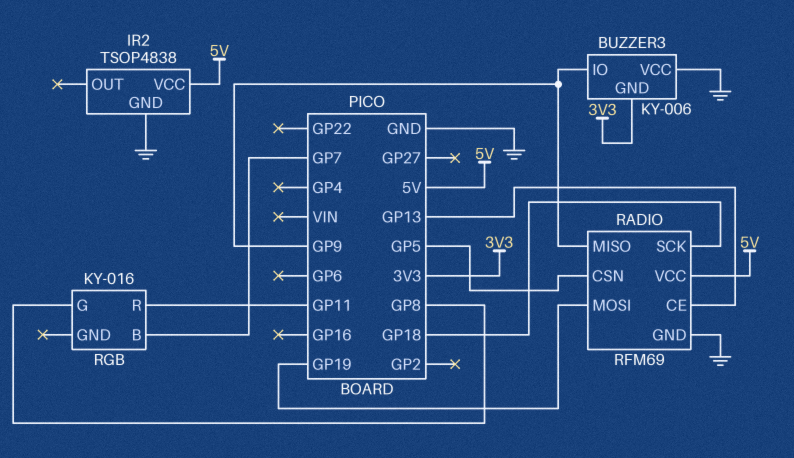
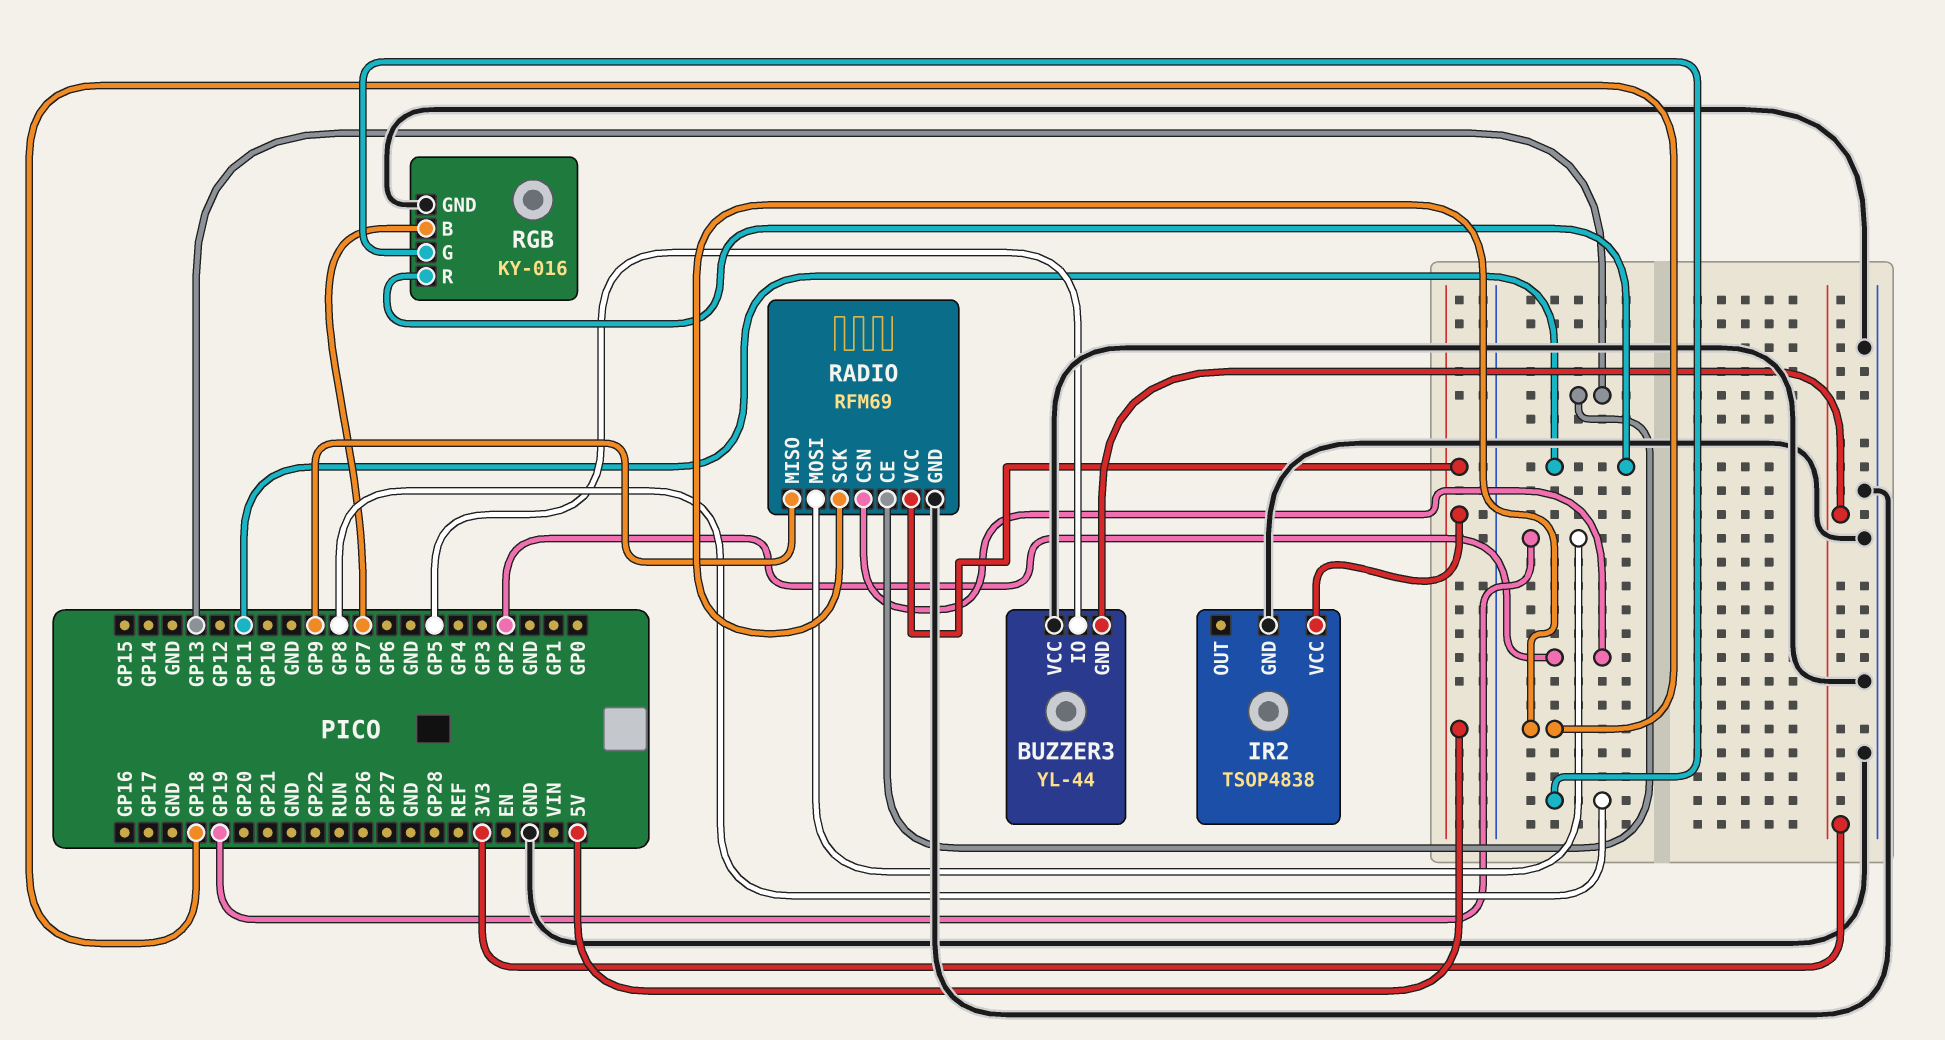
BUZZER3: KY-006 -> YL-44
BUZZER3 pin IO: GP9 -> GP5
RADIO pin CSN: GP5 -> GP2
RGB pin GND: none -> GND

